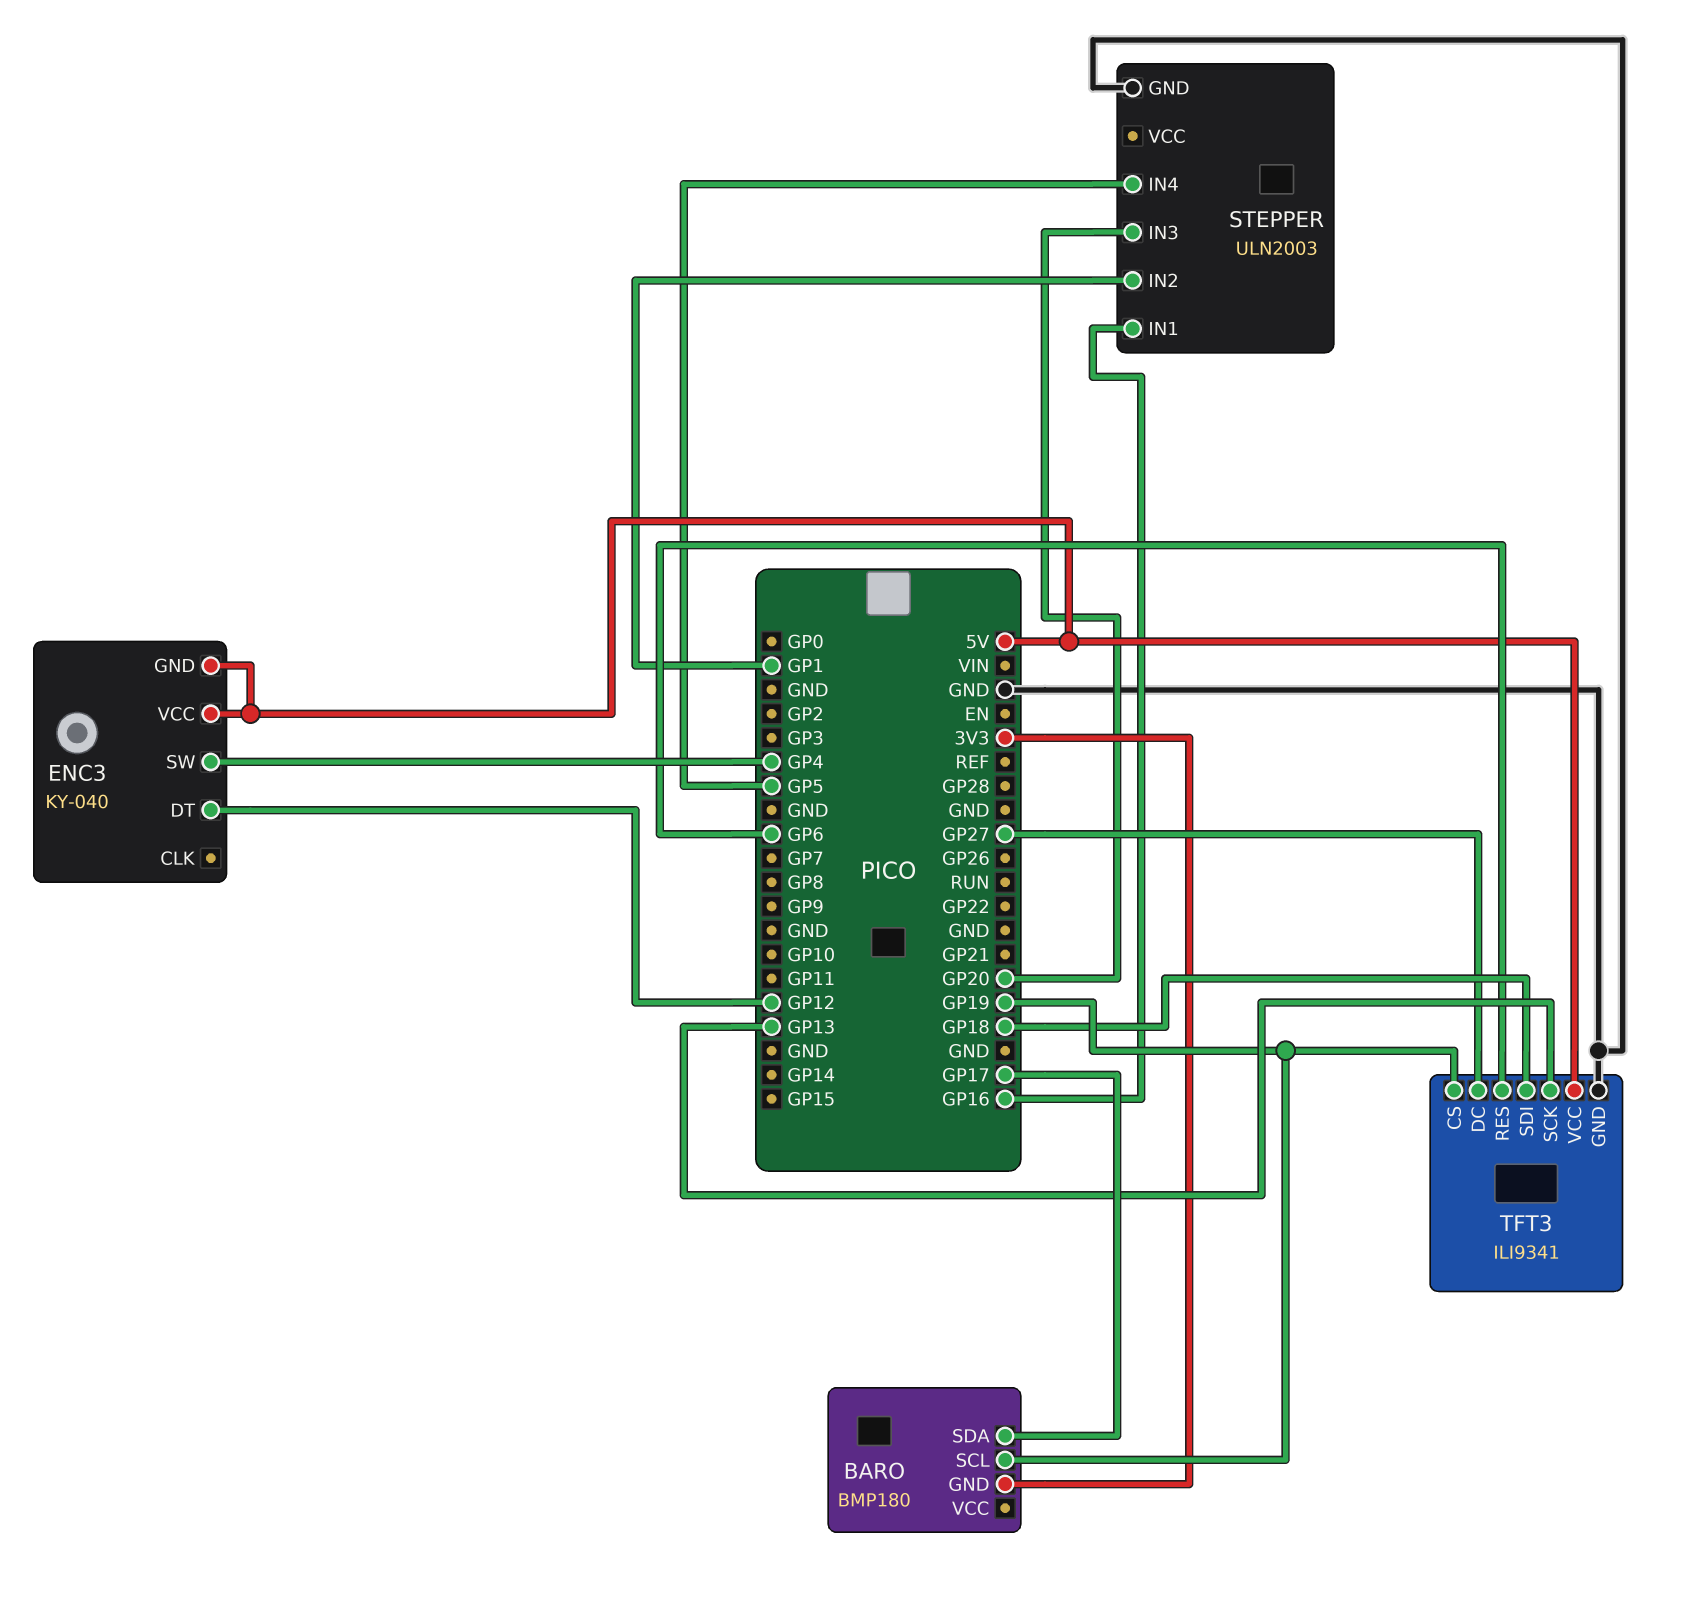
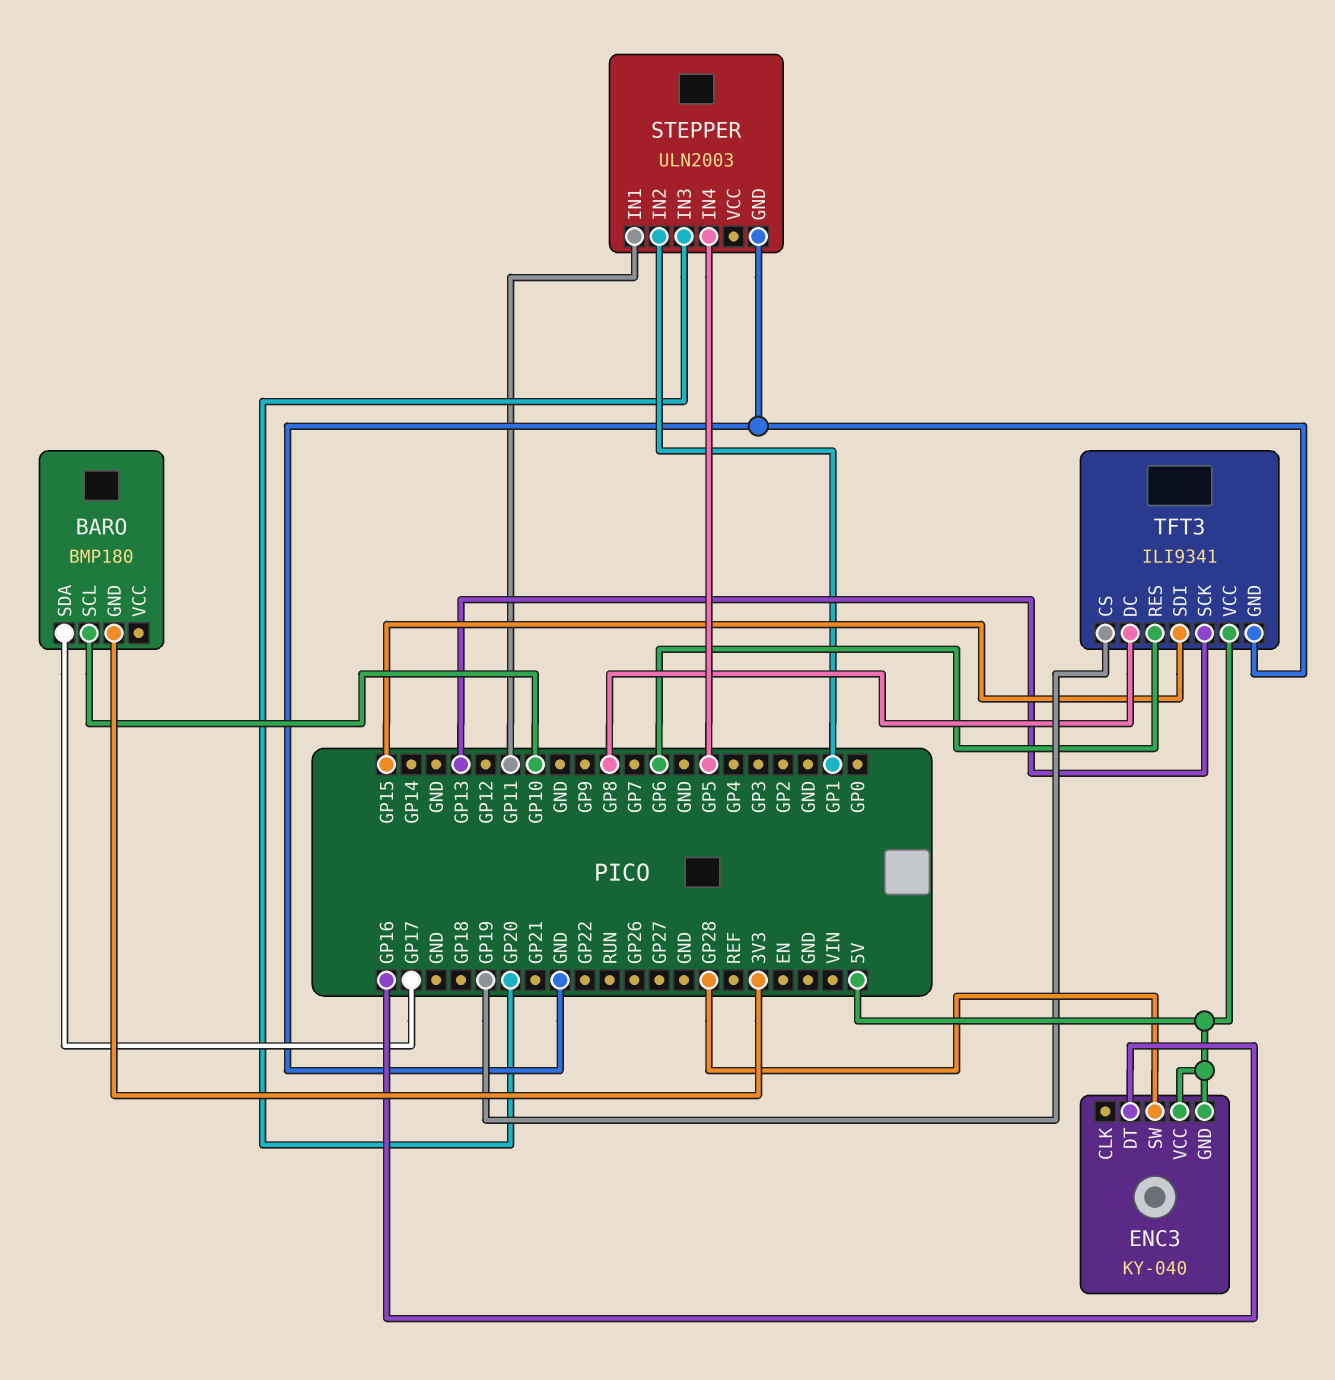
BARO pin SCL: GP19 -> GP10
ENC3 pin DT: GP12 -> GP16
ENC3 pin SW: GP4 -> GP28
STEPPER pin IN1: GP16 -> GP11
TFT3 pin DC: GP27 -> GP8
TFT3 pin SDI: GP18 -> GP15

